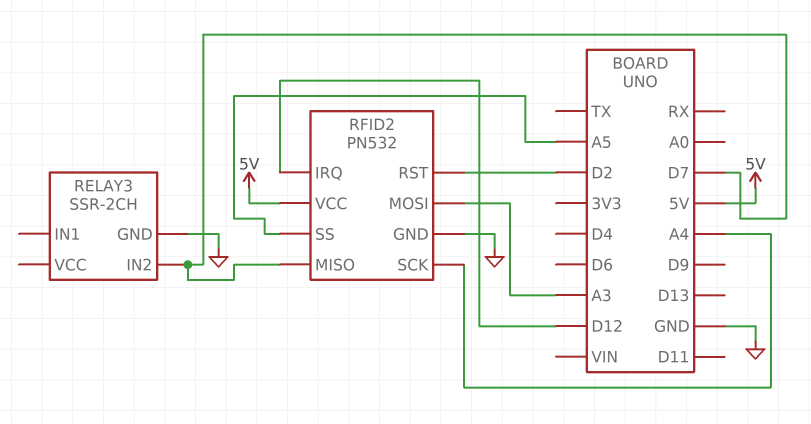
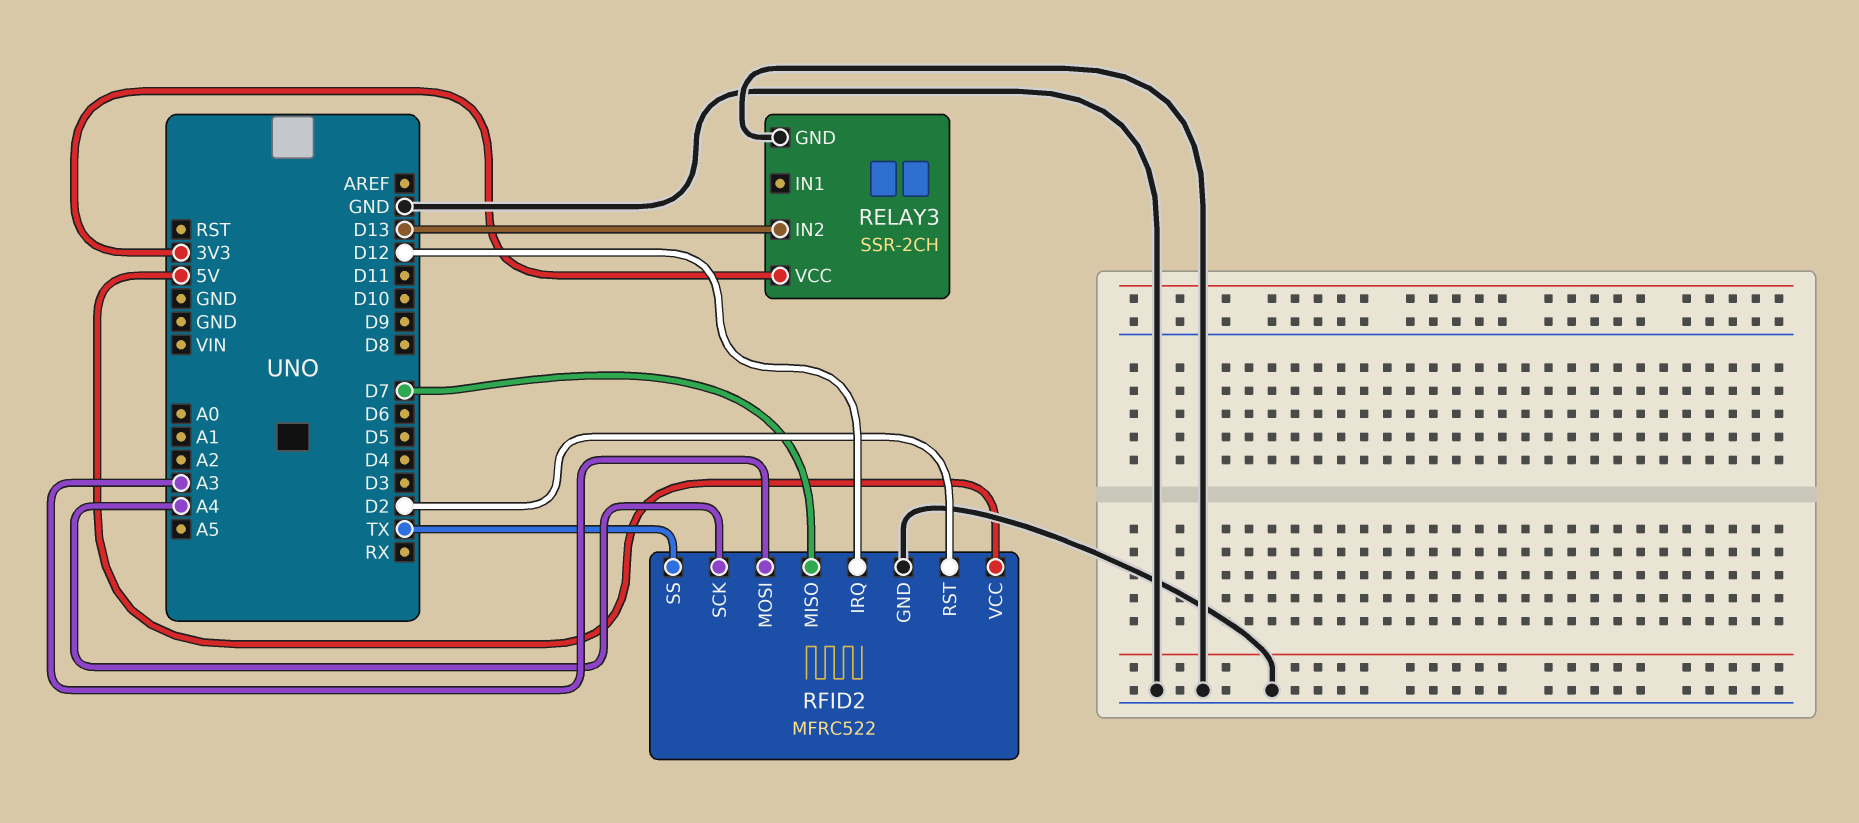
RELAY3 pin IN2: D7 -> D13
RELAY3 pin VCC: none -> 3V3
RFID2: PN532 -> MFRC522
RFID2 pin SS: A5 -> TX

